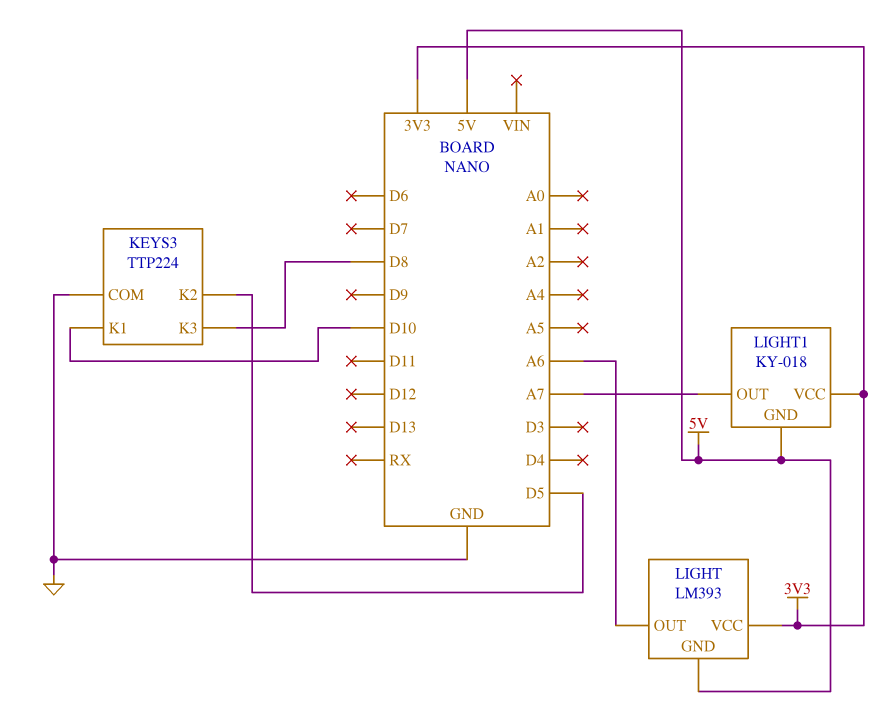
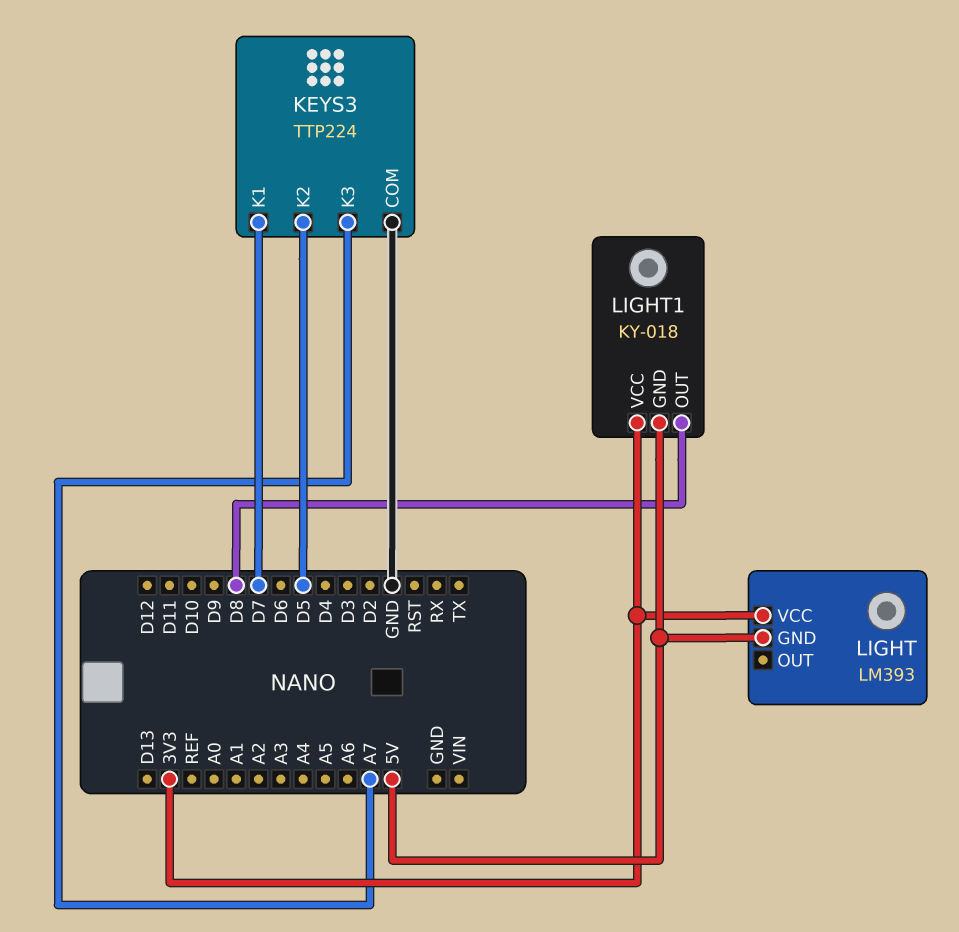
KEYS3 pin K1: D10 -> D7
KEYS3 pin K3: D8 -> A7
LIGHT pin OUT: A6 -> none
LIGHT1 pin OUT: A7 -> D8

